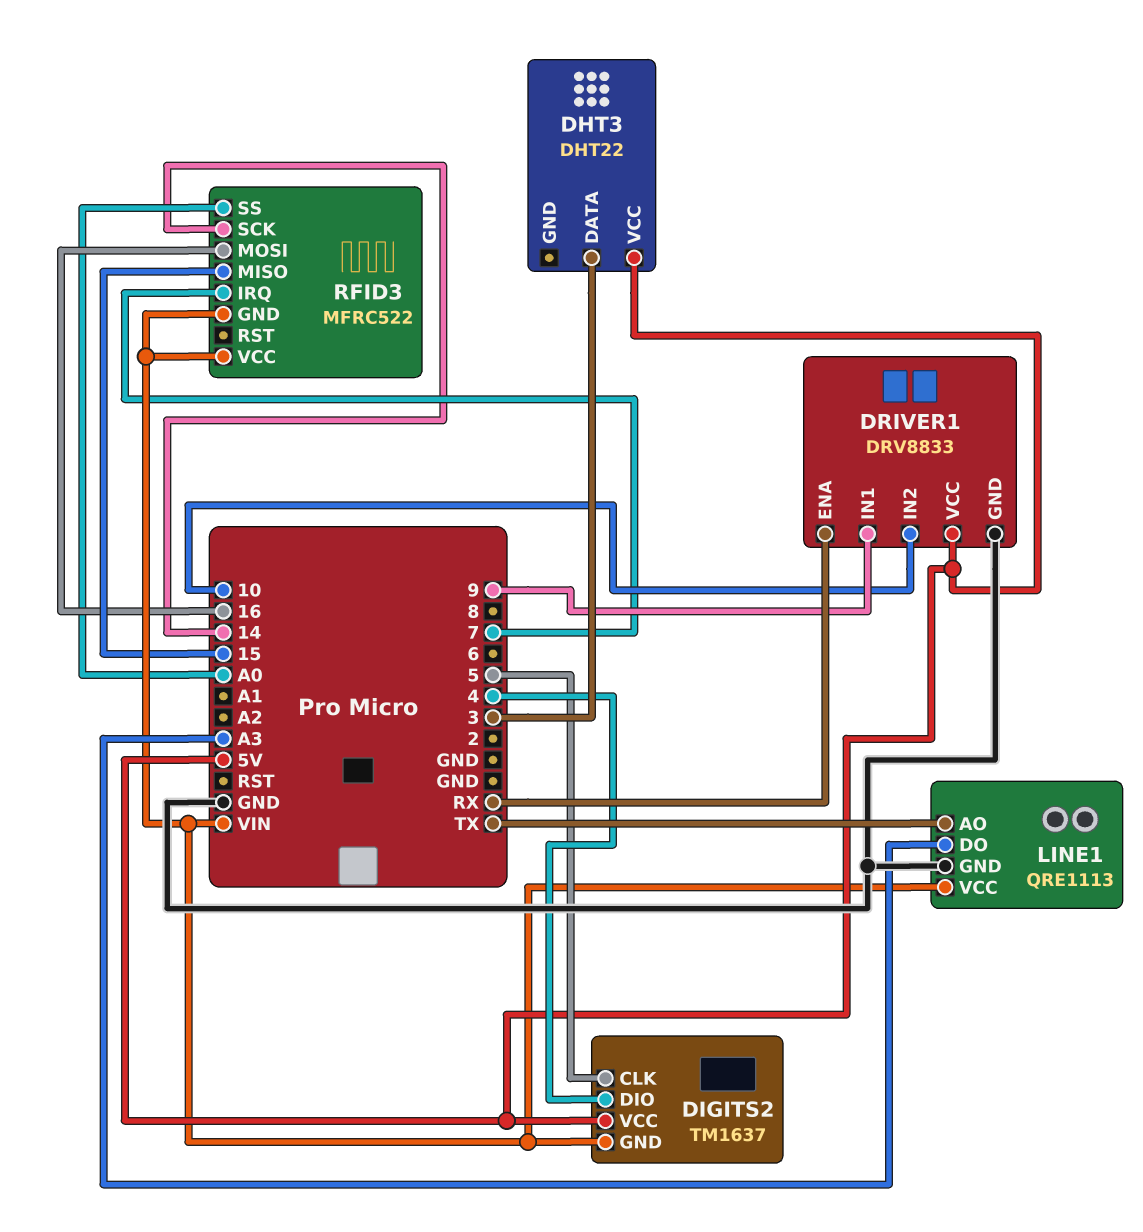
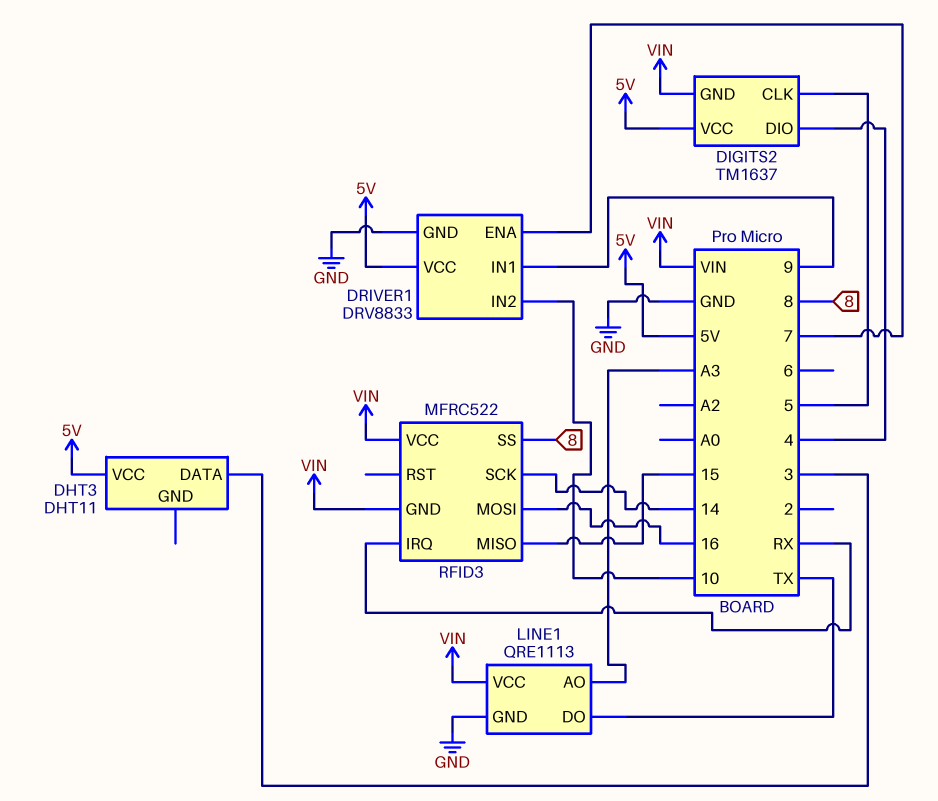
DHT3: DHT22 -> DHT11
DRIVER1 pin ENA: RX -> 7
LINE1 pin AO: TX -> A3
LINE1 pin DO: A3 -> TX
RFID3 pin IRQ: 7 -> RX
RFID3 pin SS: A0 -> 8

